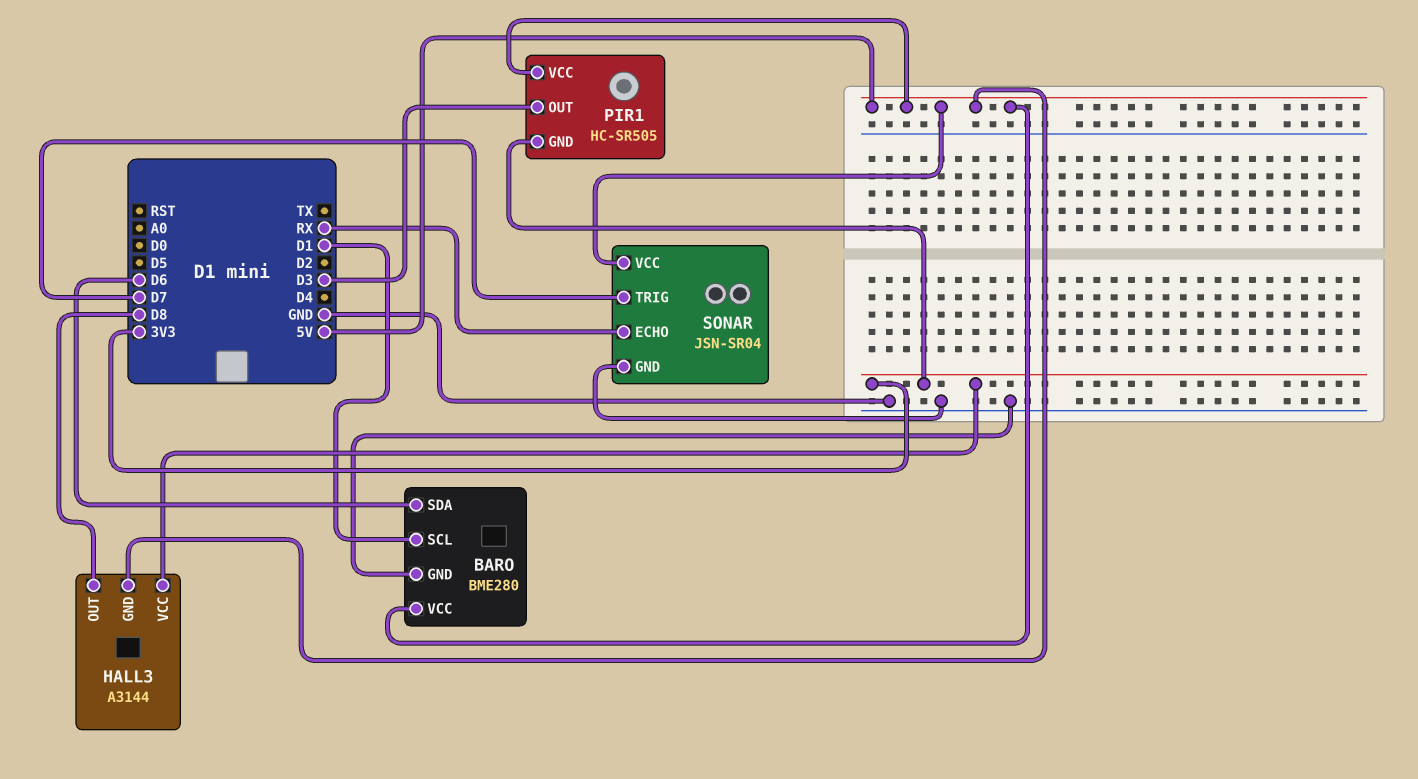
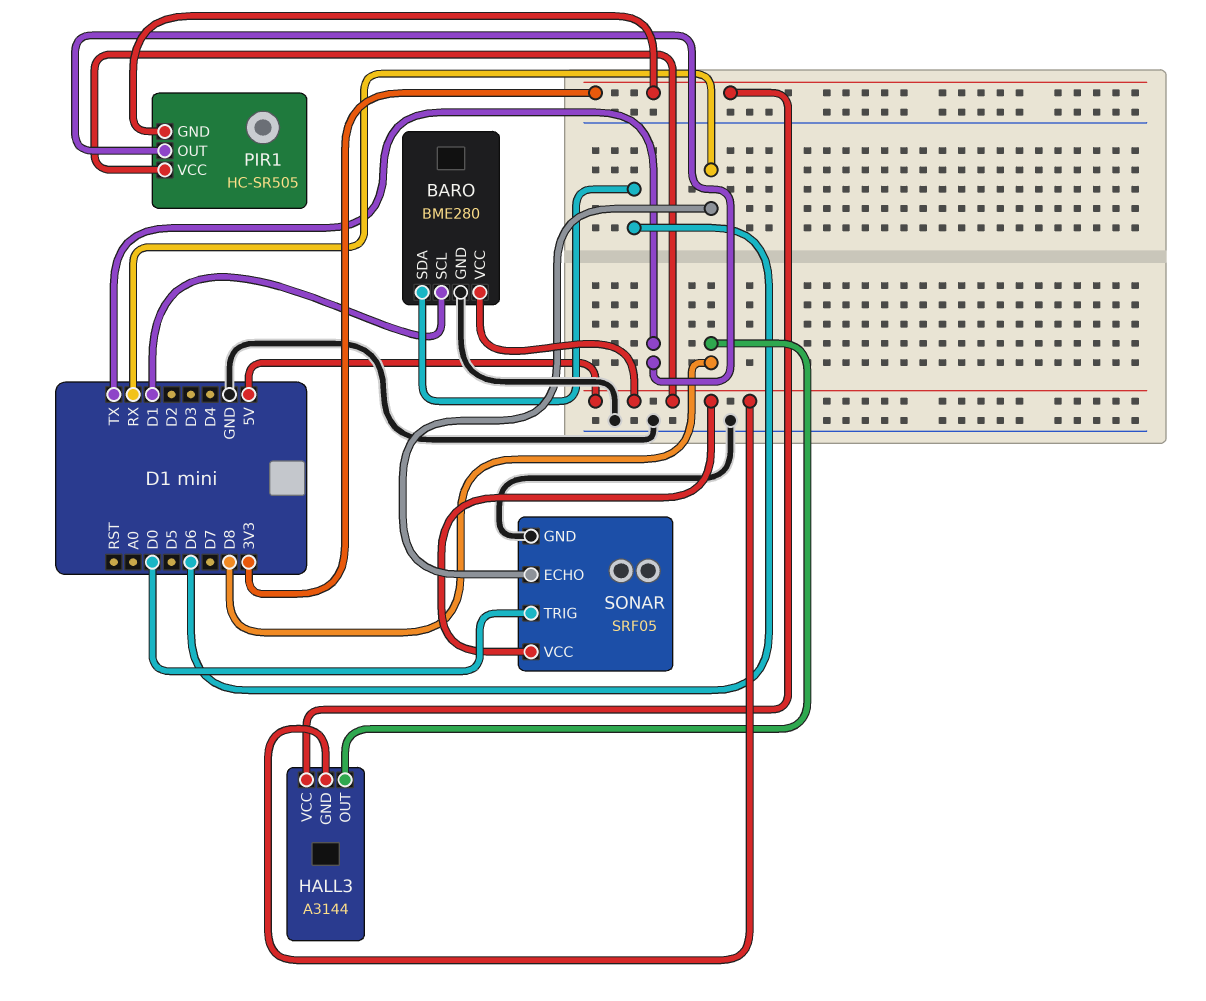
PIR1 pin OUT: D3 -> TX
SONAR: JSN-SR04 -> SRF05
SONAR pin TRIG: D7 -> D0

